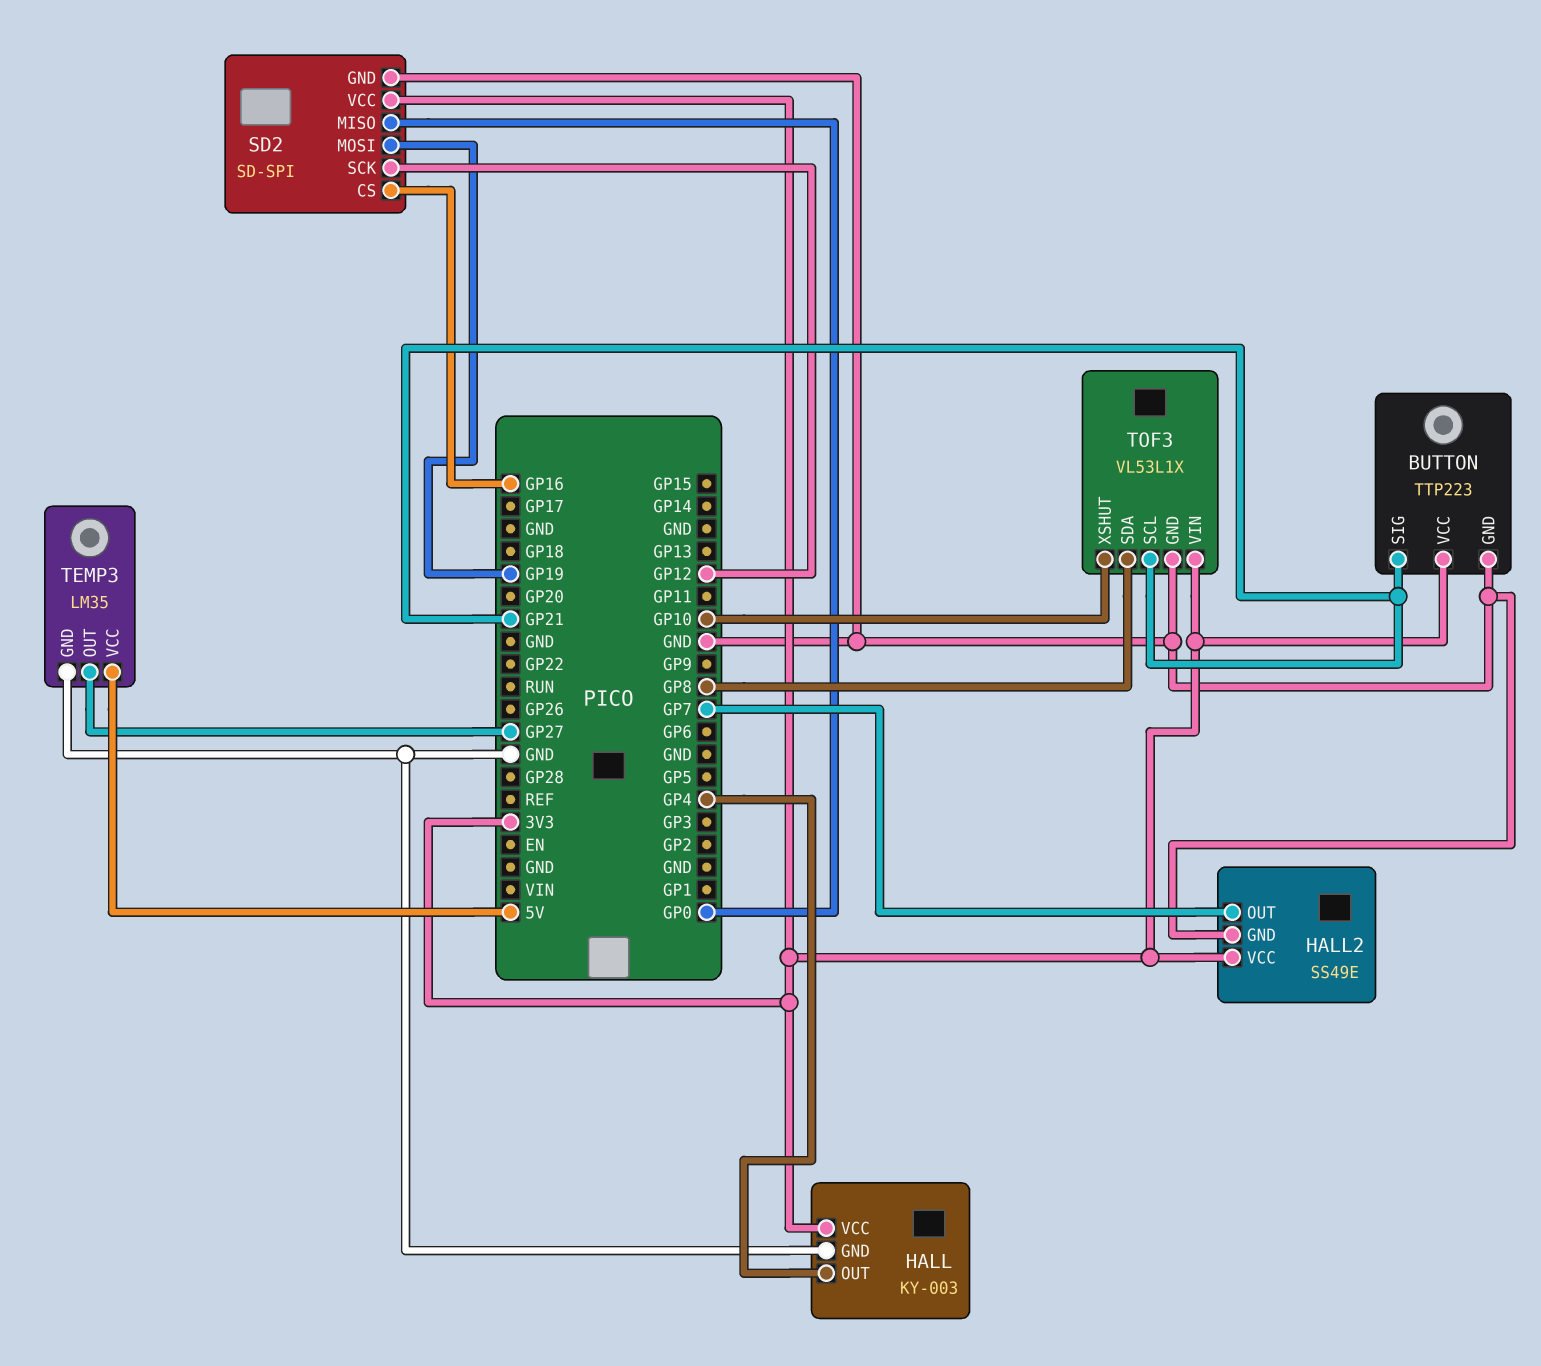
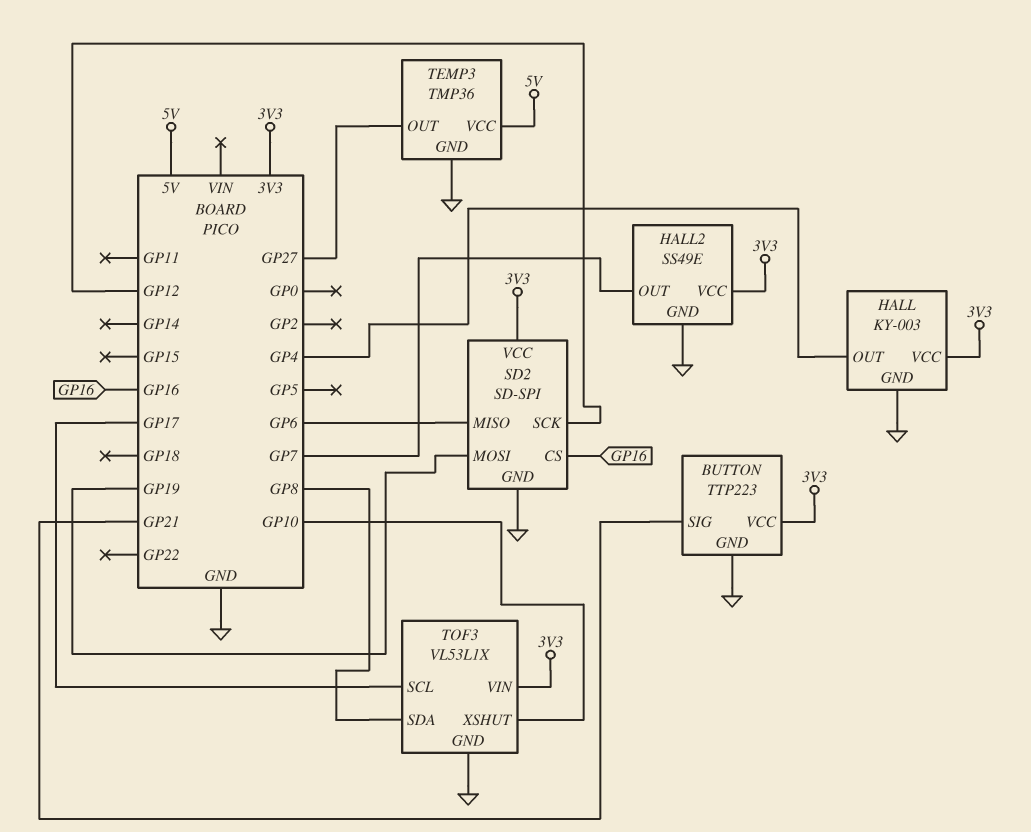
SD2 pin MISO: GP0 -> GP6
TEMP3: LM35 -> TMP36
TOF3 pin SCL: GP21 -> GP17

